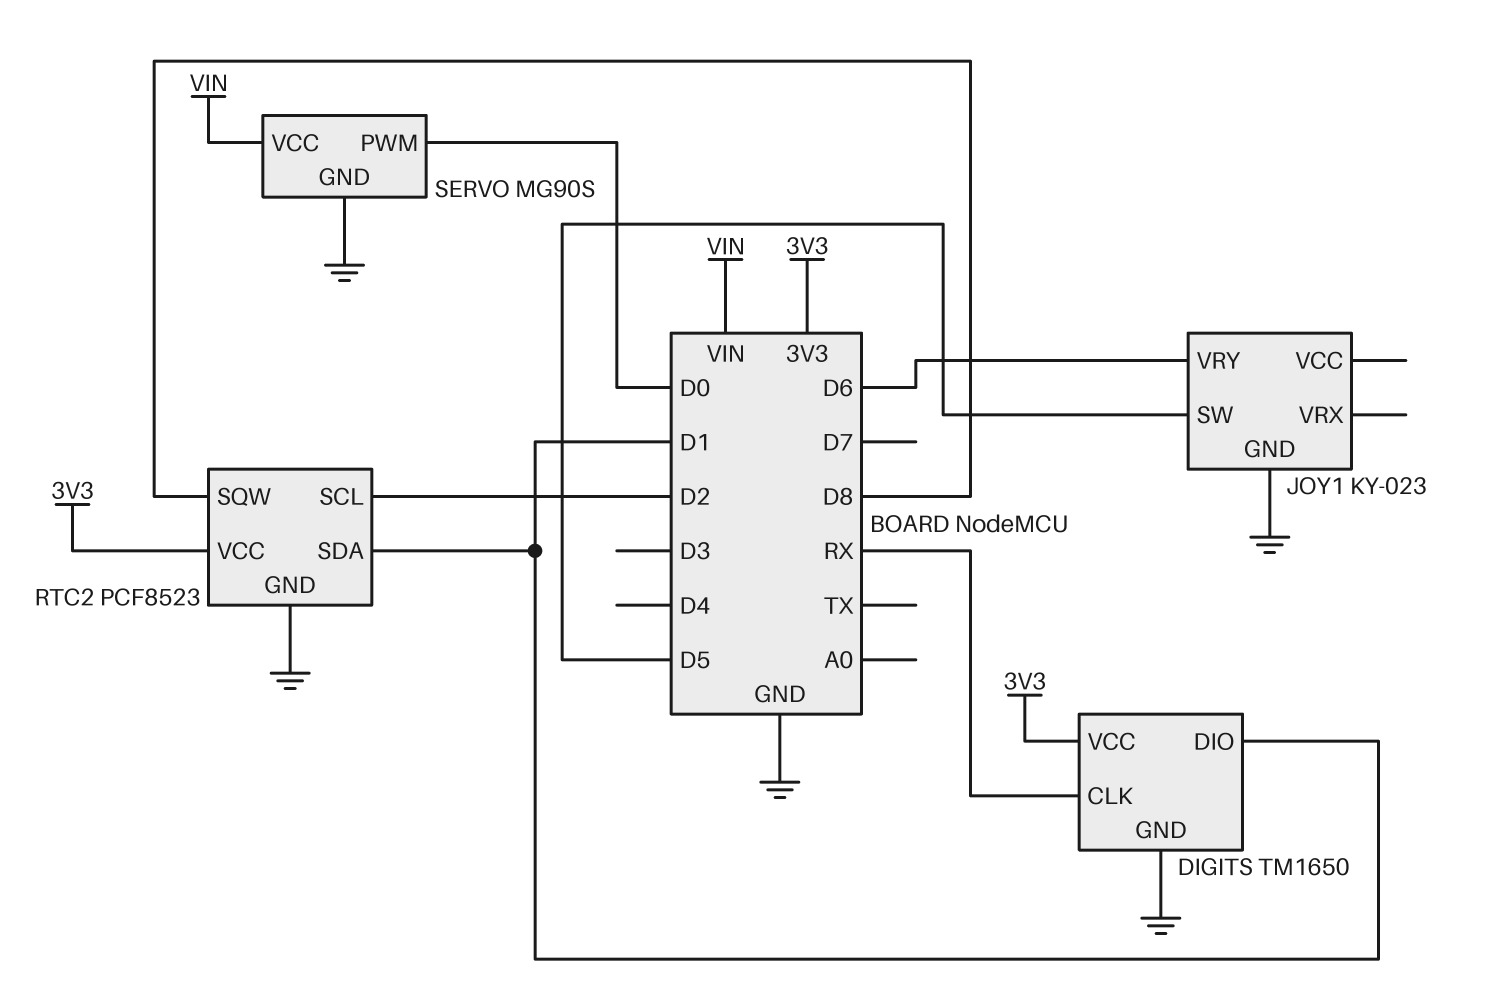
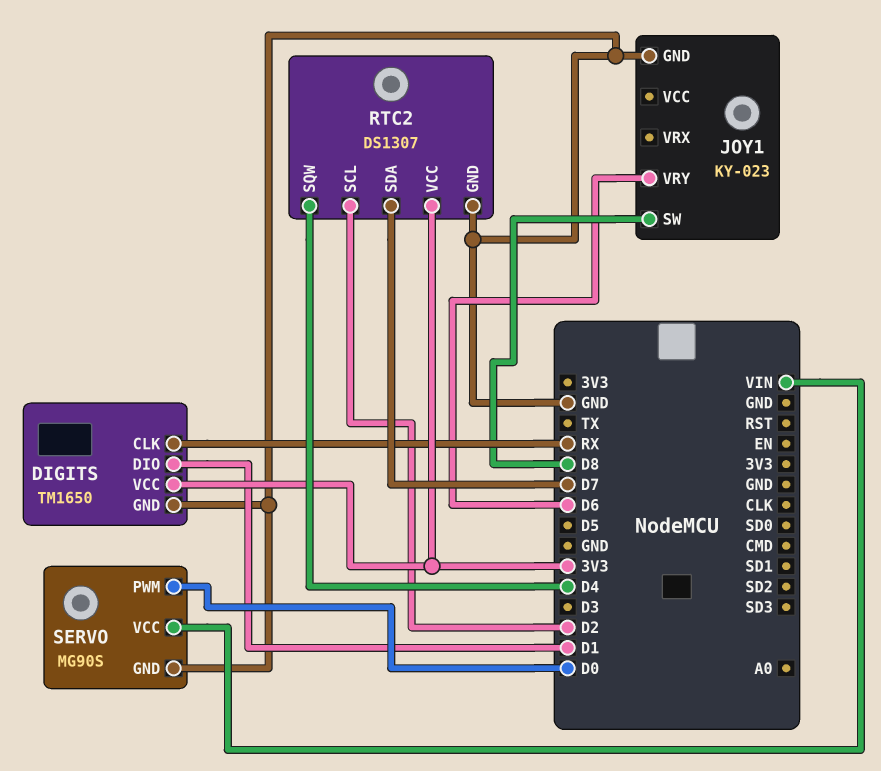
JOY1 pin SW: D5 -> D8
RTC2: PCF8523 -> DS1307
RTC2 pin SDA: D1 -> D7
RTC2 pin SQW: D8 -> D4

